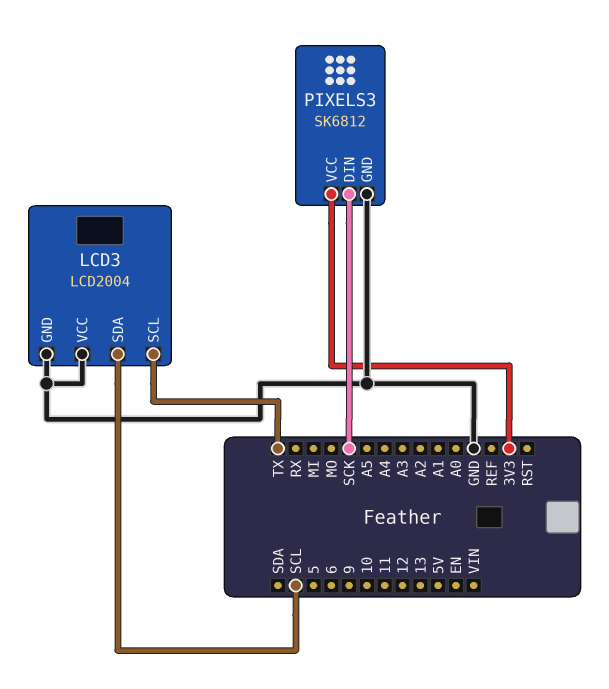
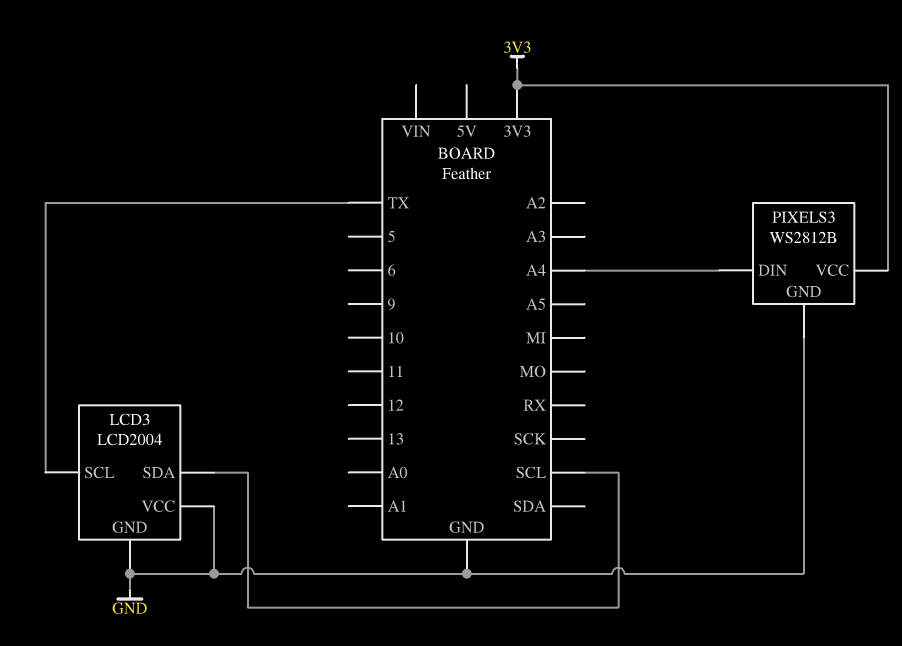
PIXELS3: SK6812 -> WS2812B
PIXELS3 pin DIN: SCK -> A4

